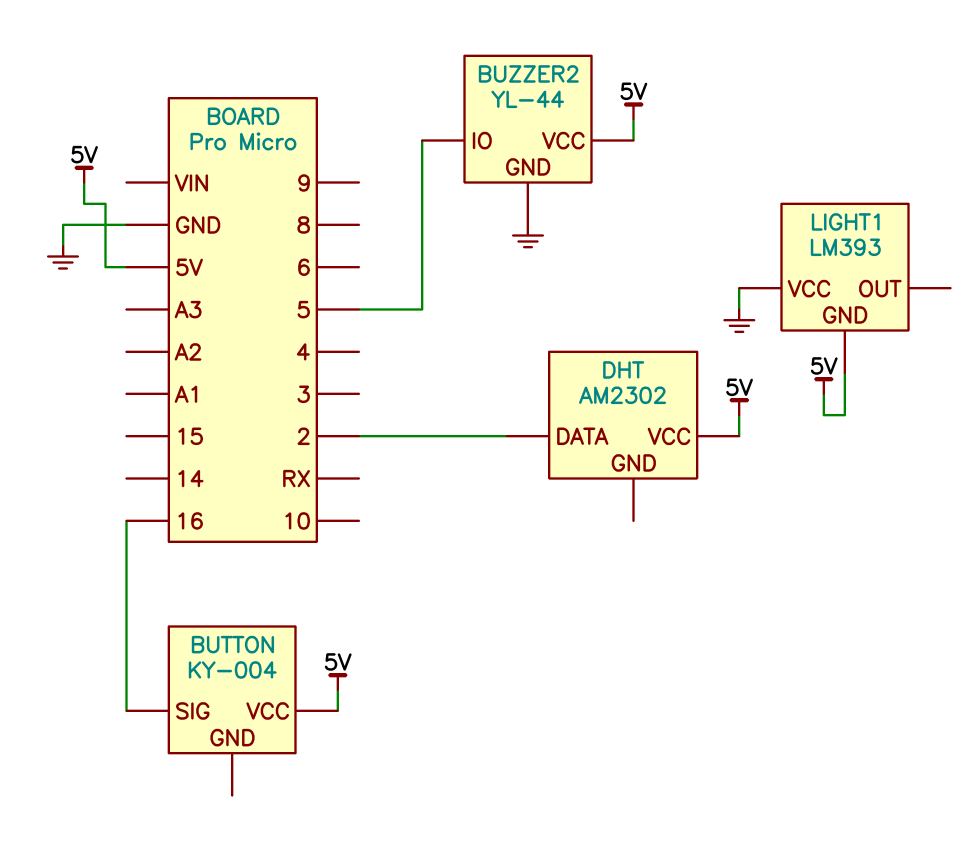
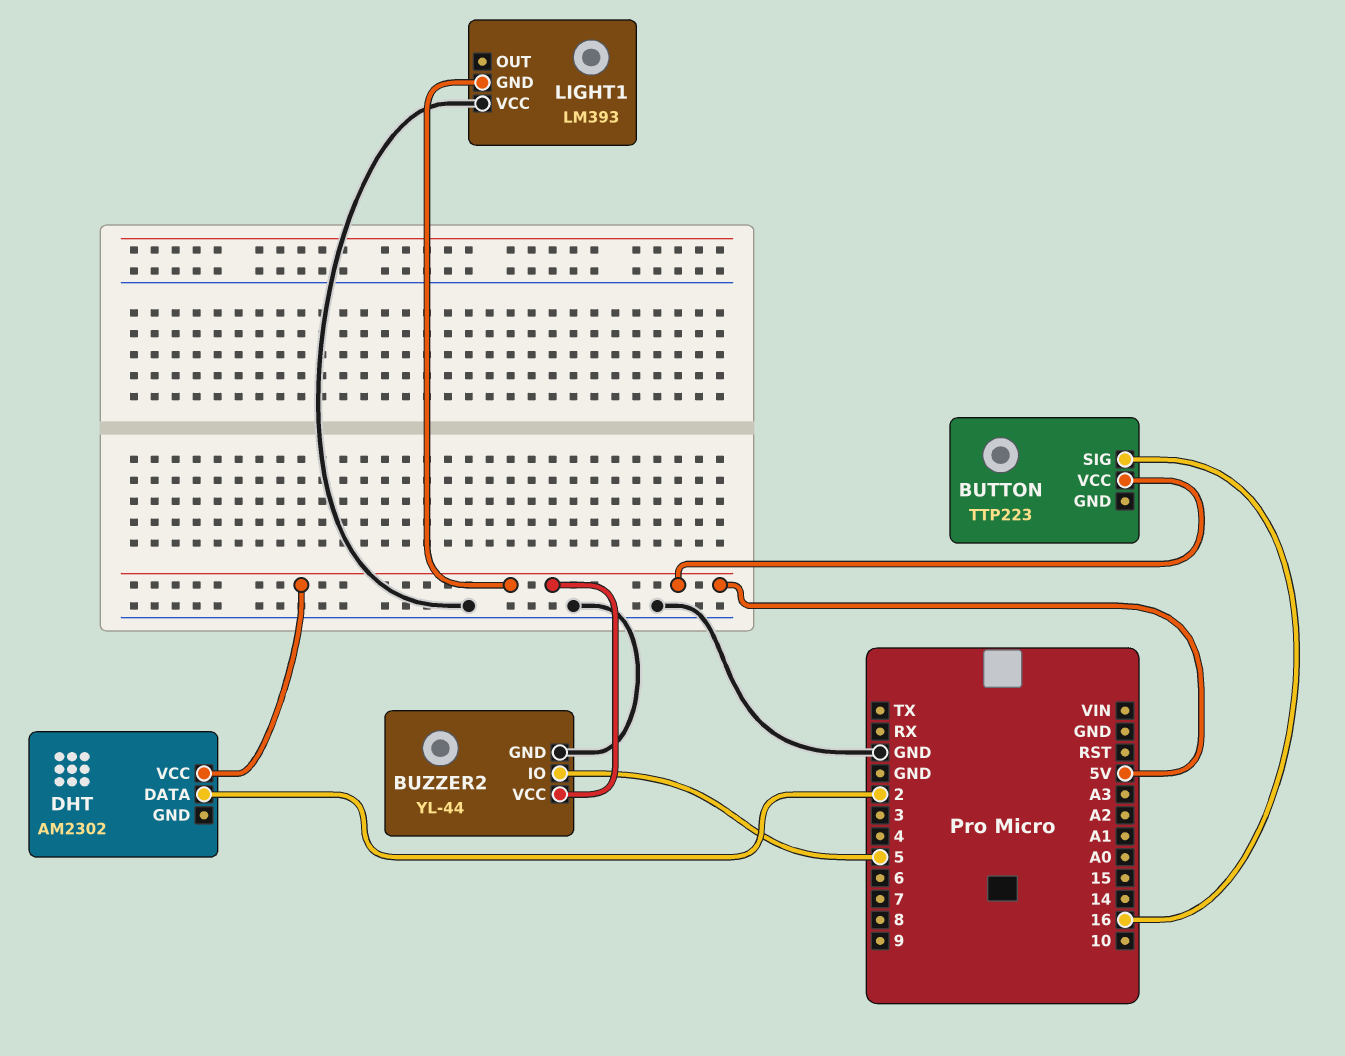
BUTTON: KY-004 -> TTP223

